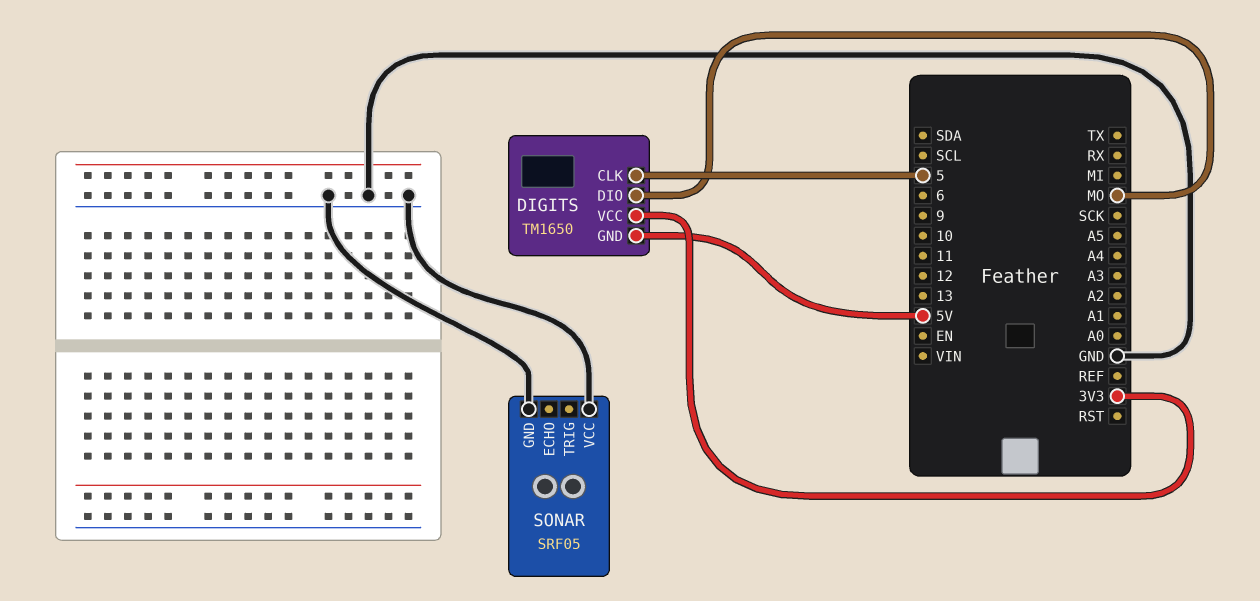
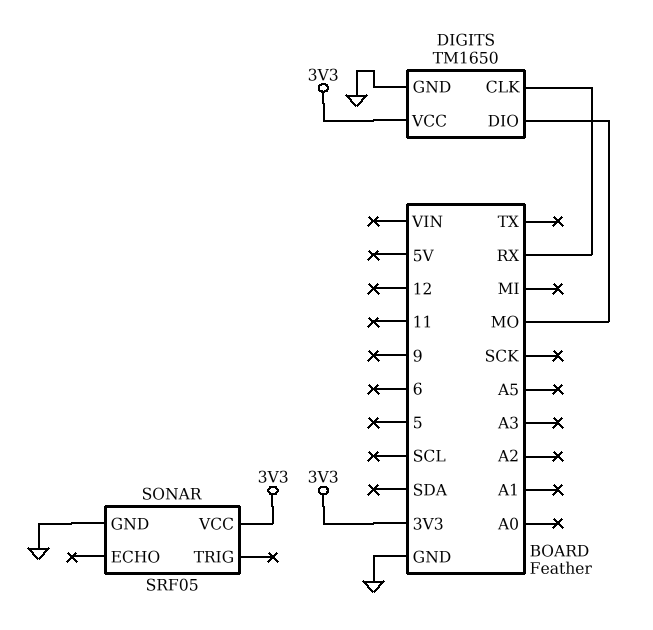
DIGITS pin CLK: 5 -> RX
DIGITS pin GND: 5V -> GND
SONAR pin VCC: GND -> 3V3

